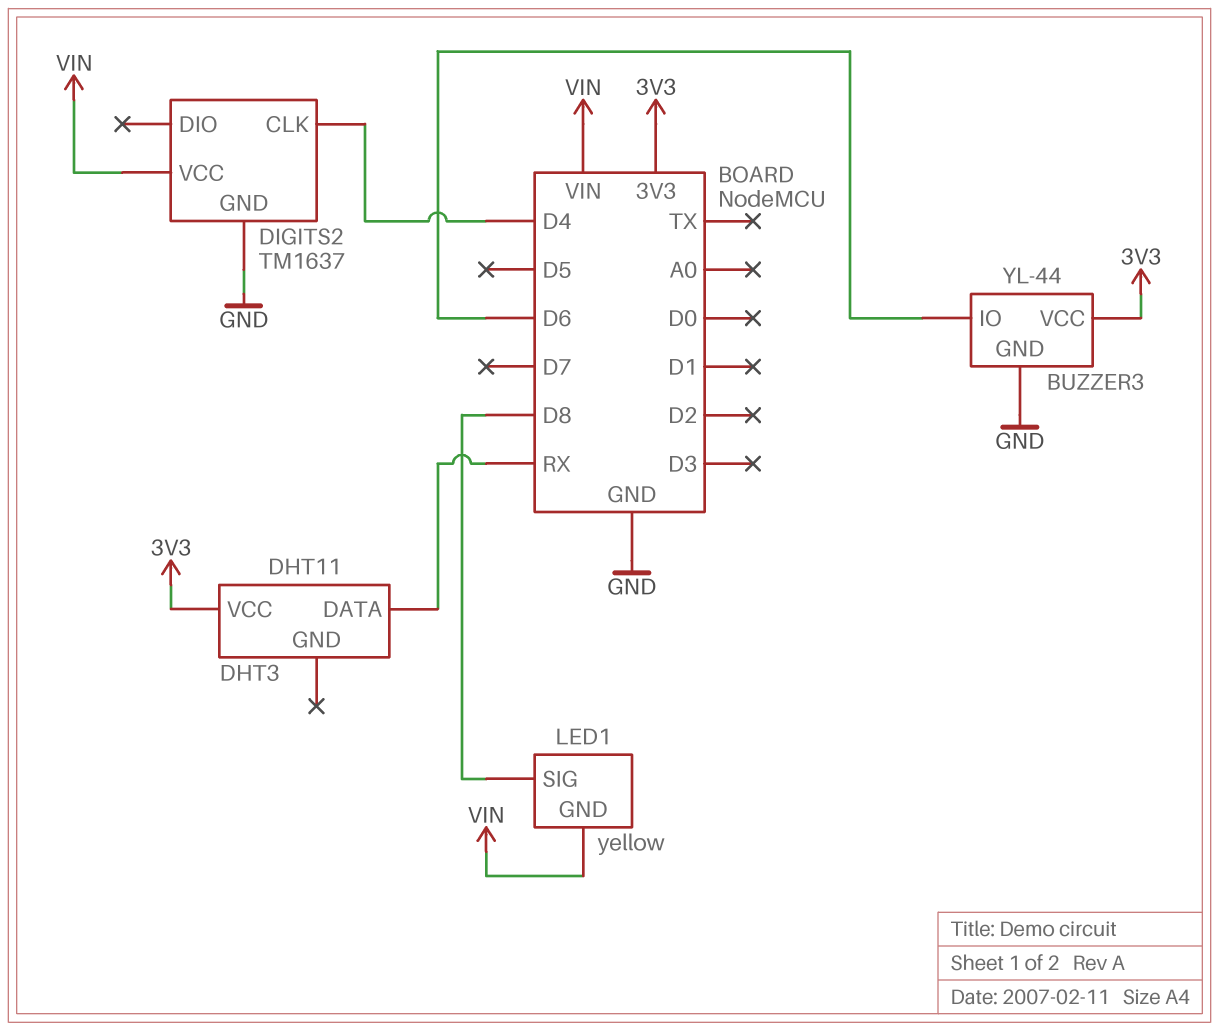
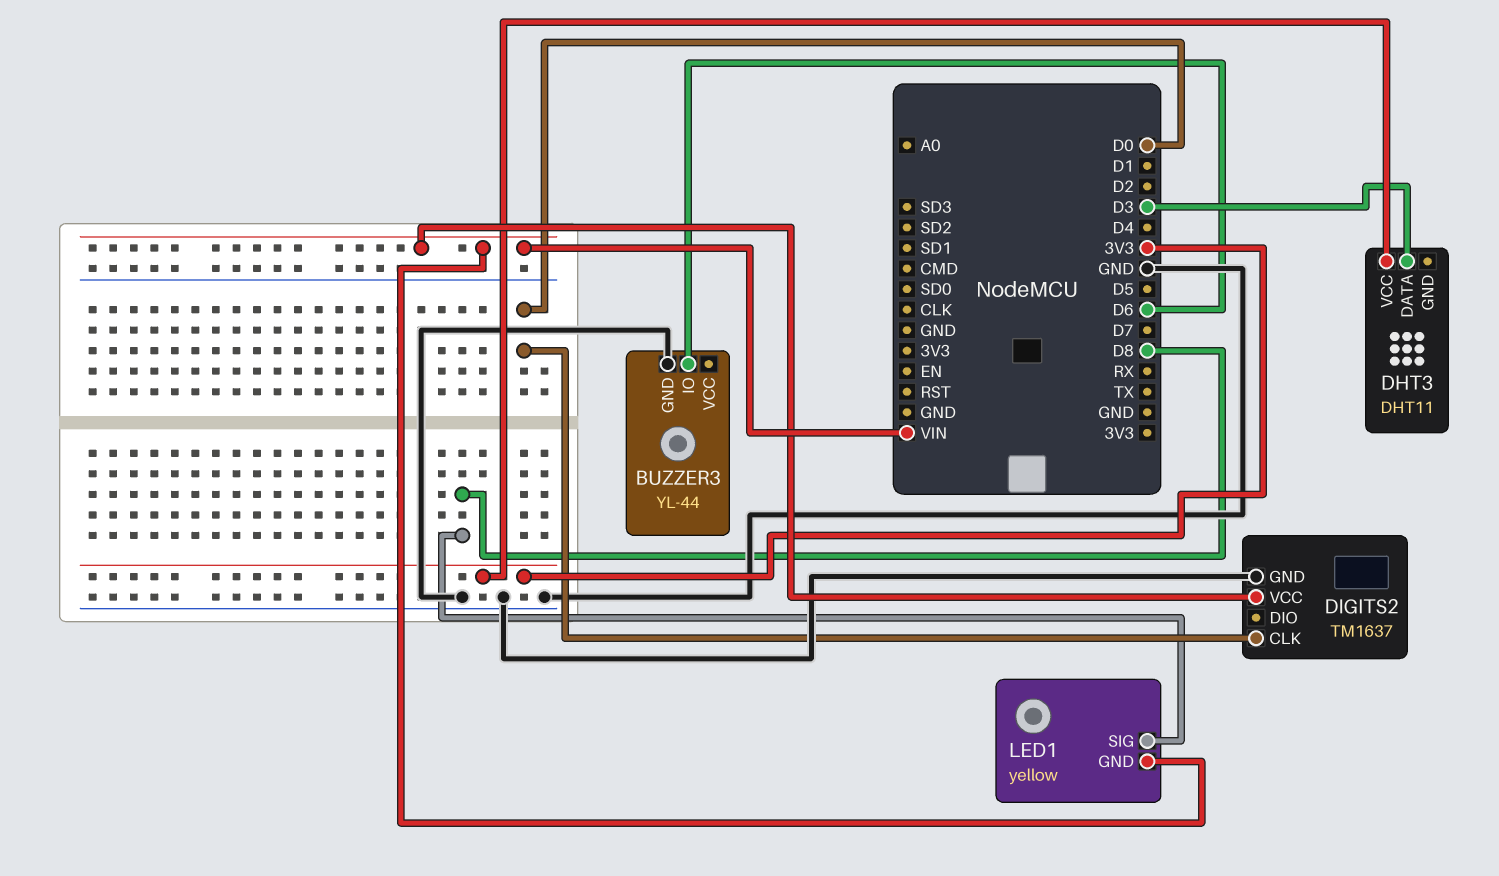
BUZZER3 pin VCC: 3V3 -> none
DHT3 pin DATA: RX -> D3
DIGITS2 pin CLK: D4 -> D0

